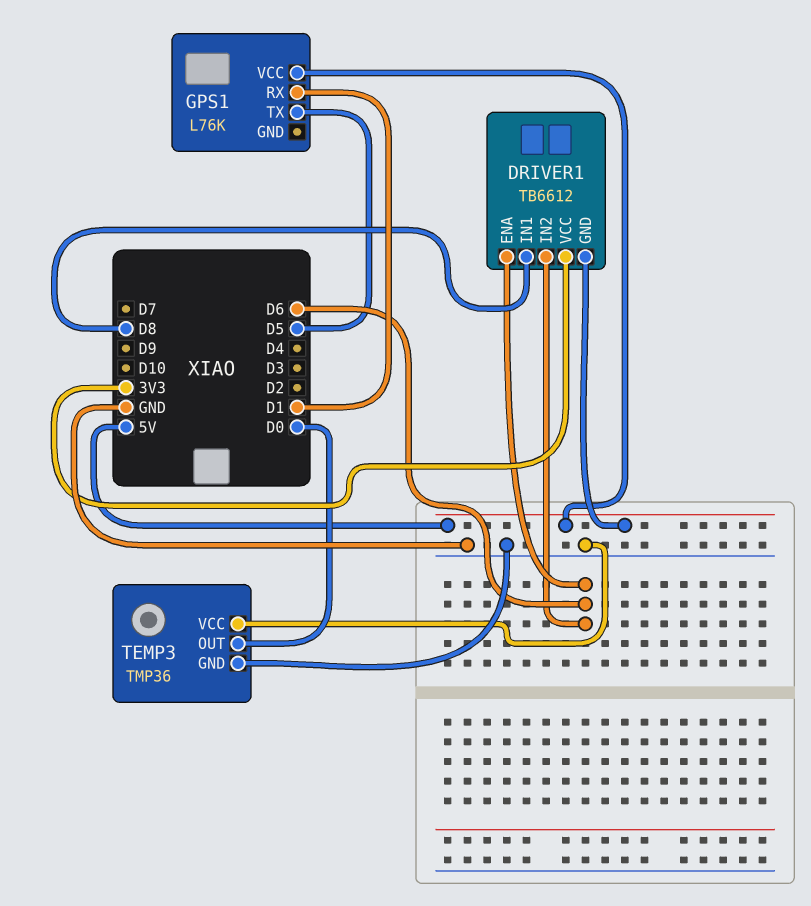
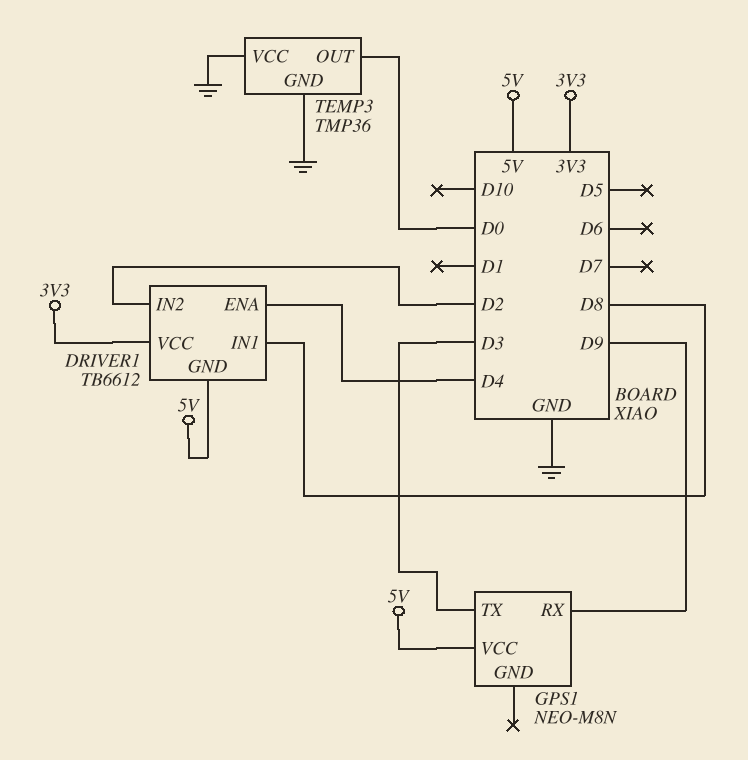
DRIVER1 pin ENA: D6 -> D4
DRIVER1 pin IN2: D6 -> D2
GPS1: L76K -> NEO-M8N
GPS1 pin RX: D1 -> D9
GPS1 pin TX: D5 -> D3

